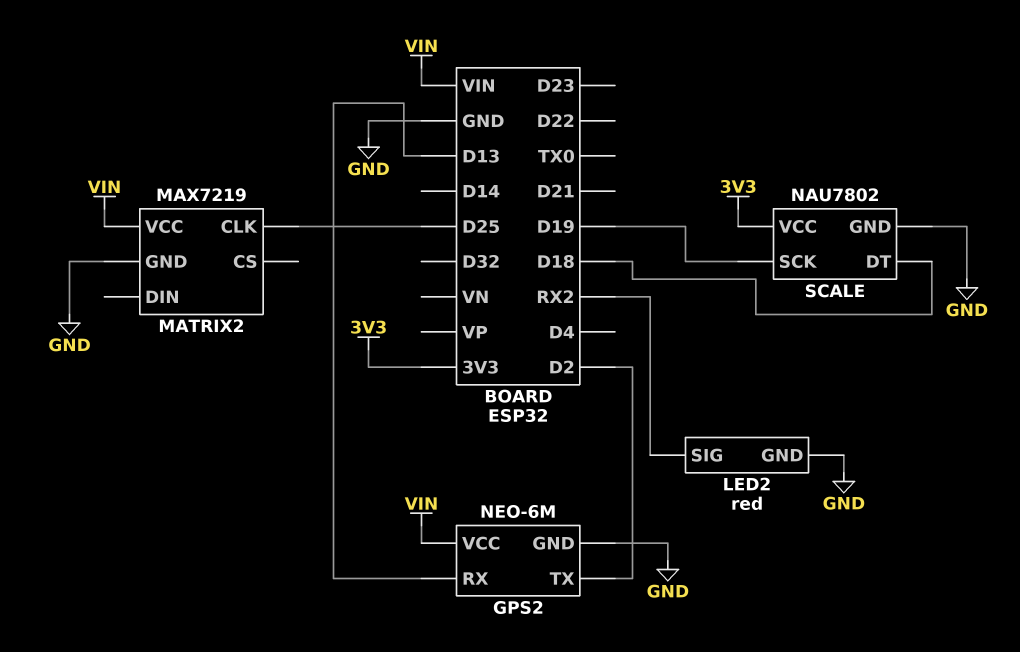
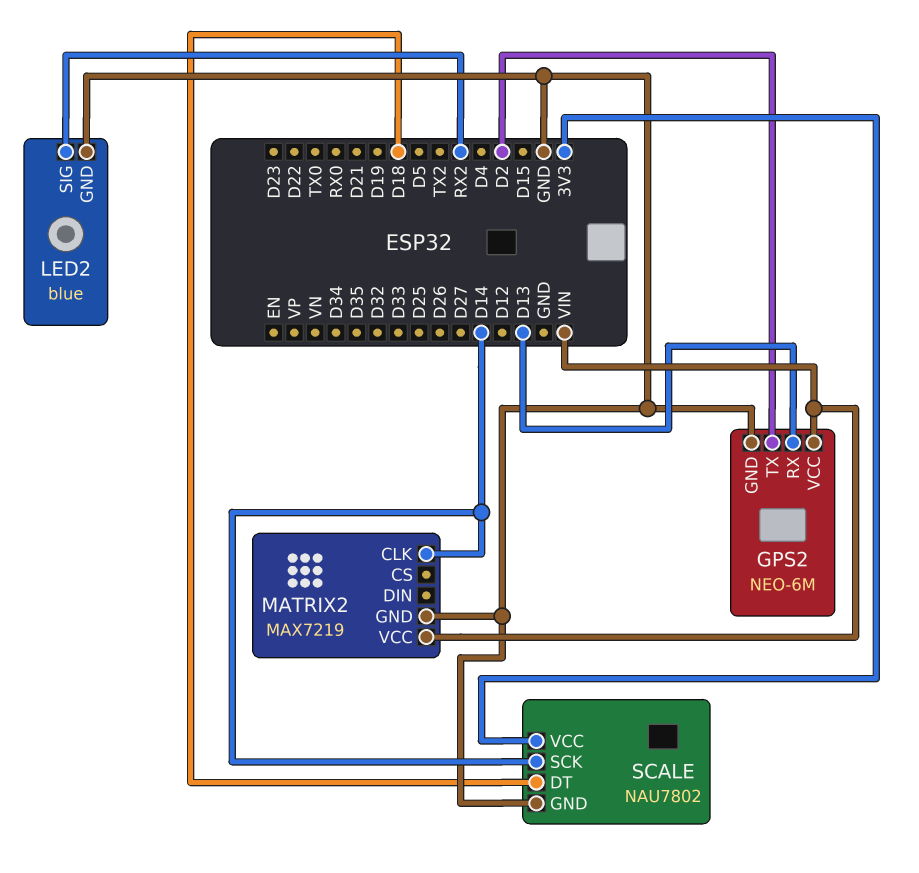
LED2: red -> blue
MATRIX2 pin CLK: D25 -> D14
SCALE pin SCK: D19 -> D14

